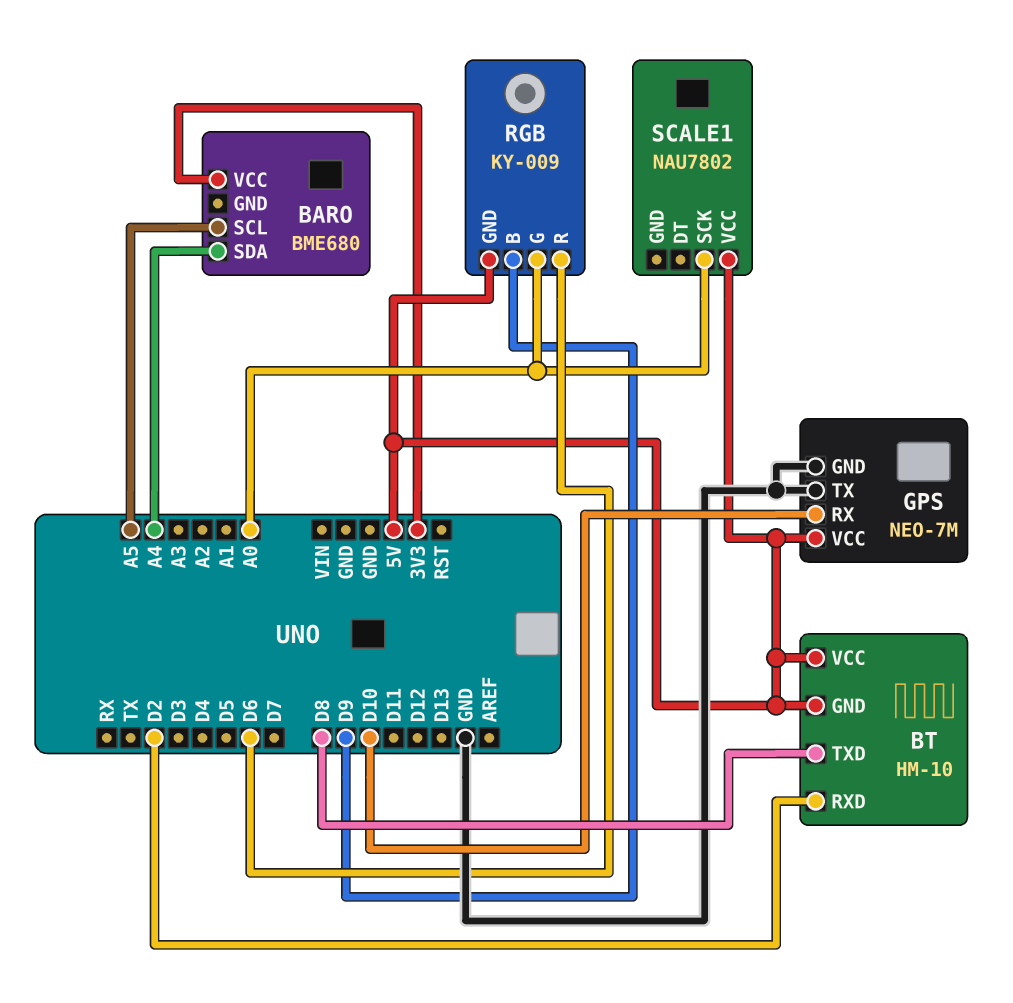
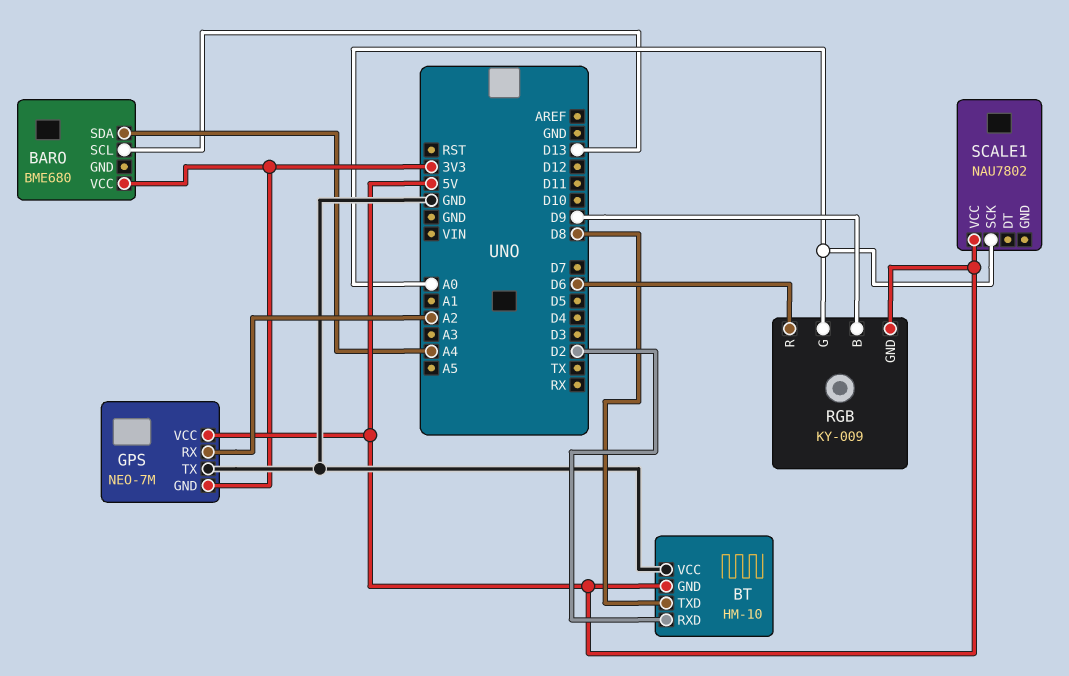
BARO pin SCL: A5 -> D13
BT pin VCC: 5V -> GND
GPS pin GND: GND -> 3V3
GPS pin RX: D10 -> A2

